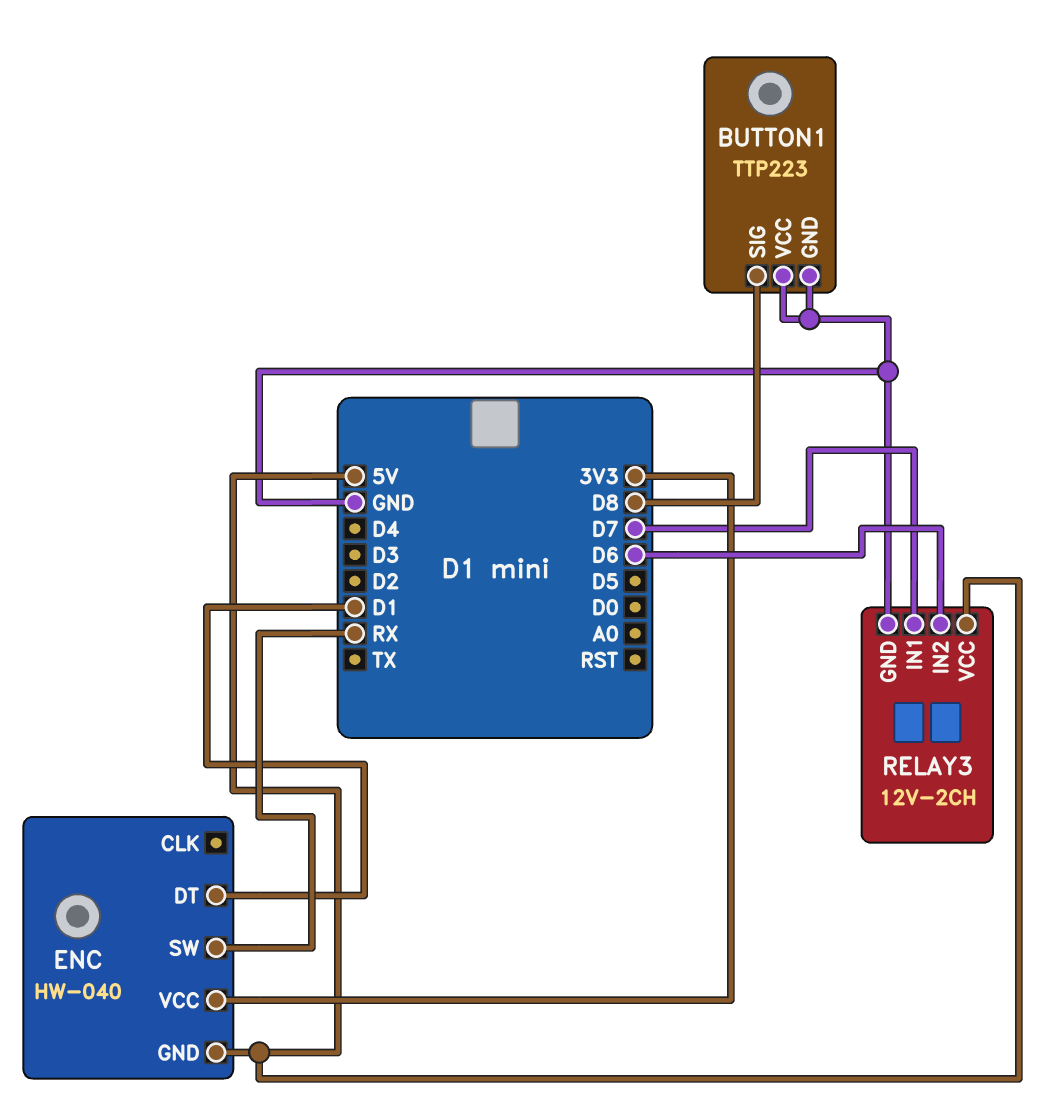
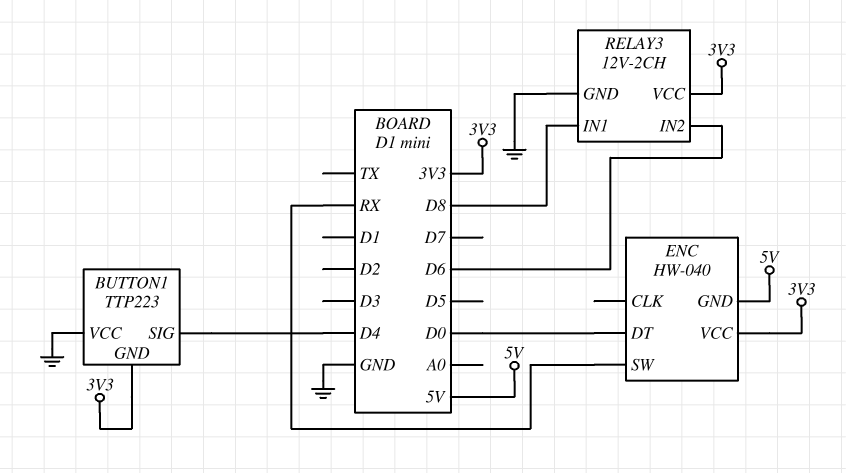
BUTTON1 pin GND: GND -> 3V3
BUTTON1 pin SIG: D8 -> D4
ENC pin DT: D1 -> D0
RELAY3 pin IN1: D7 -> D8
RELAY3 pin VCC: 5V -> 3V3

